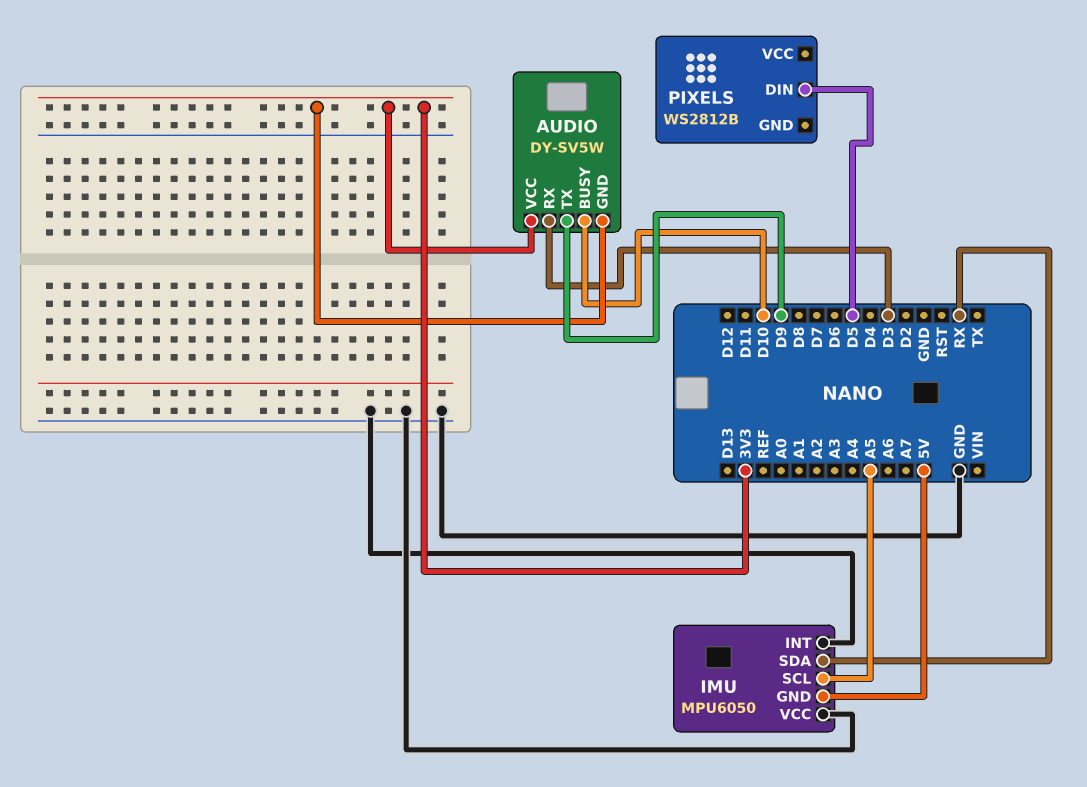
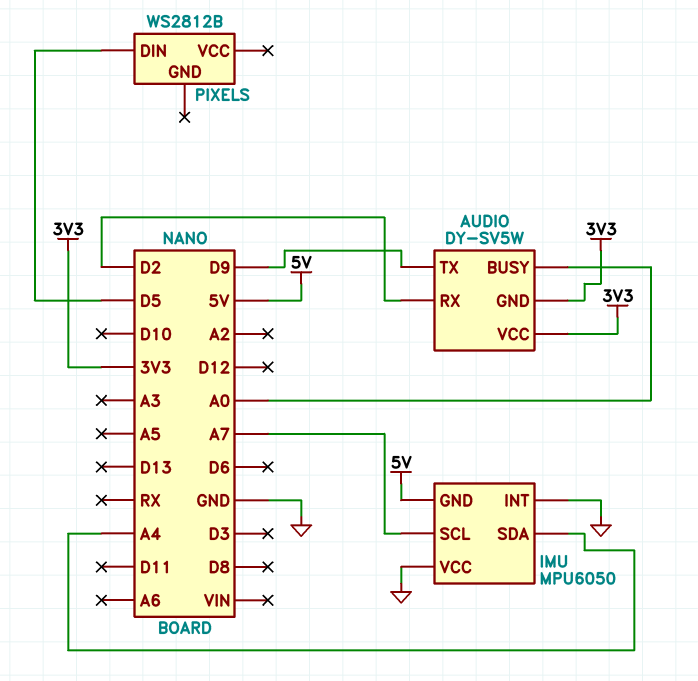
AUDIO pin BUSY: D10 -> A0
AUDIO pin RX: D3 -> D2
IMU pin SCL: A5 -> A7
IMU pin SDA: RX -> A4

